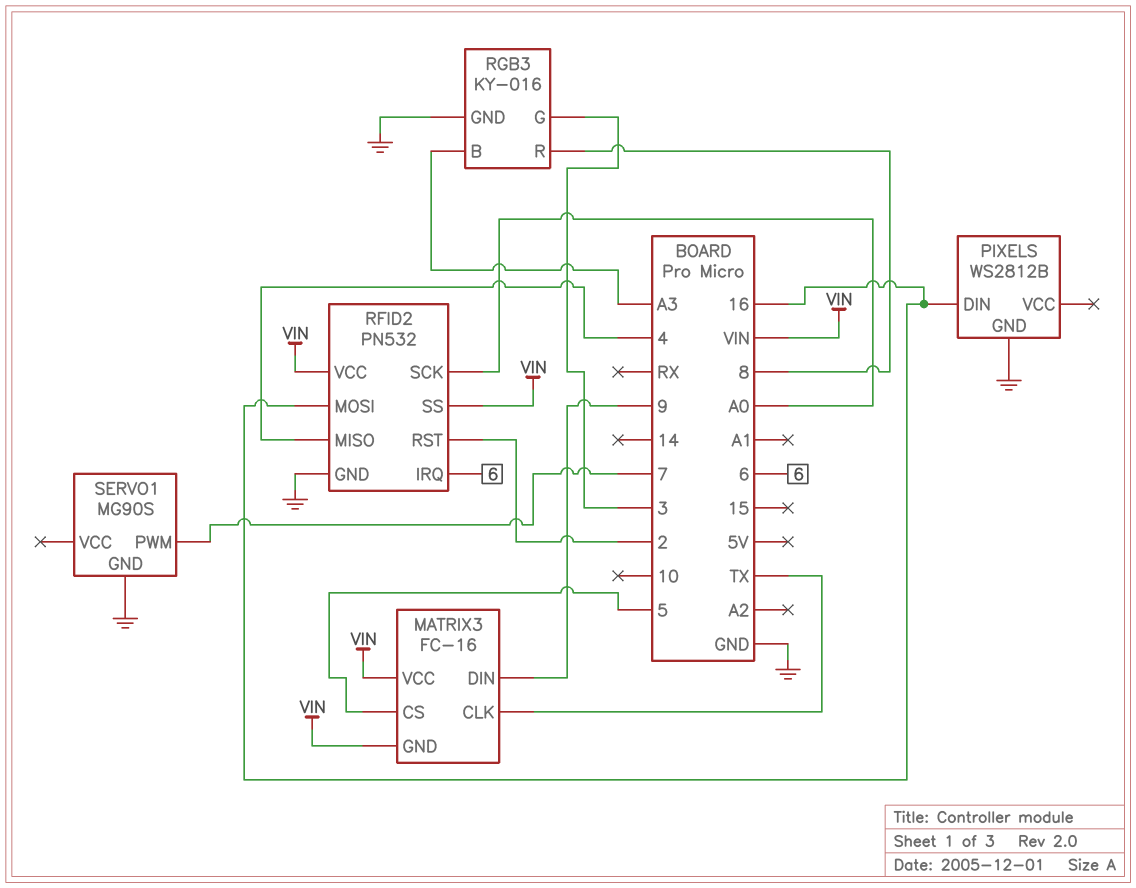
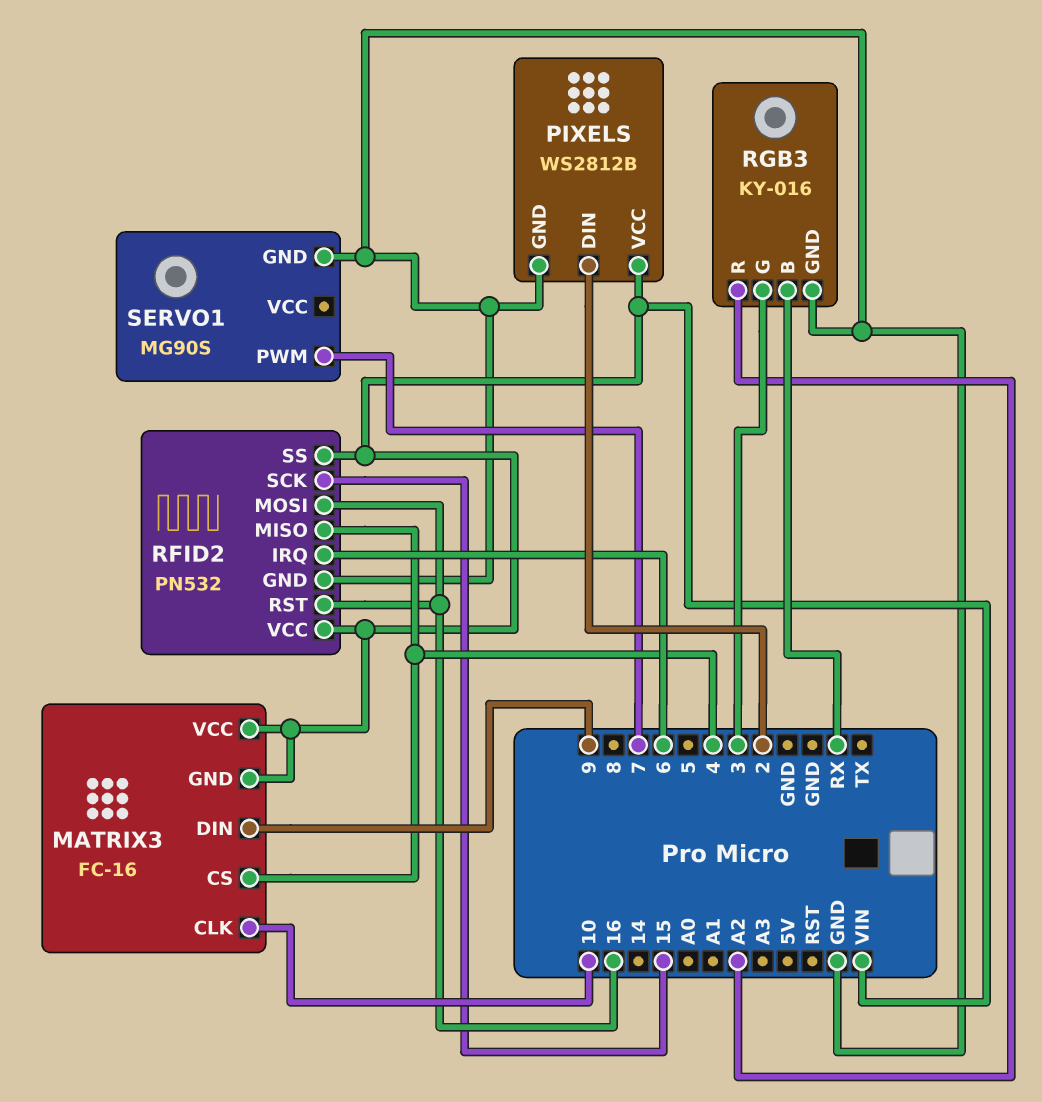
MATRIX3 pin CLK: TX -> 10
MATRIX3 pin CS: 5 -> 4
PIXELS pin DIN: 16 -> 2
PIXELS pin VCC: none -> VIN
RFID2 pin RST: 2 -> 16
RFID2 pin SCK: A0 -> 15
RGB3 pin B: A3 -> RX
RGB3 pin R: 8 -> A2

